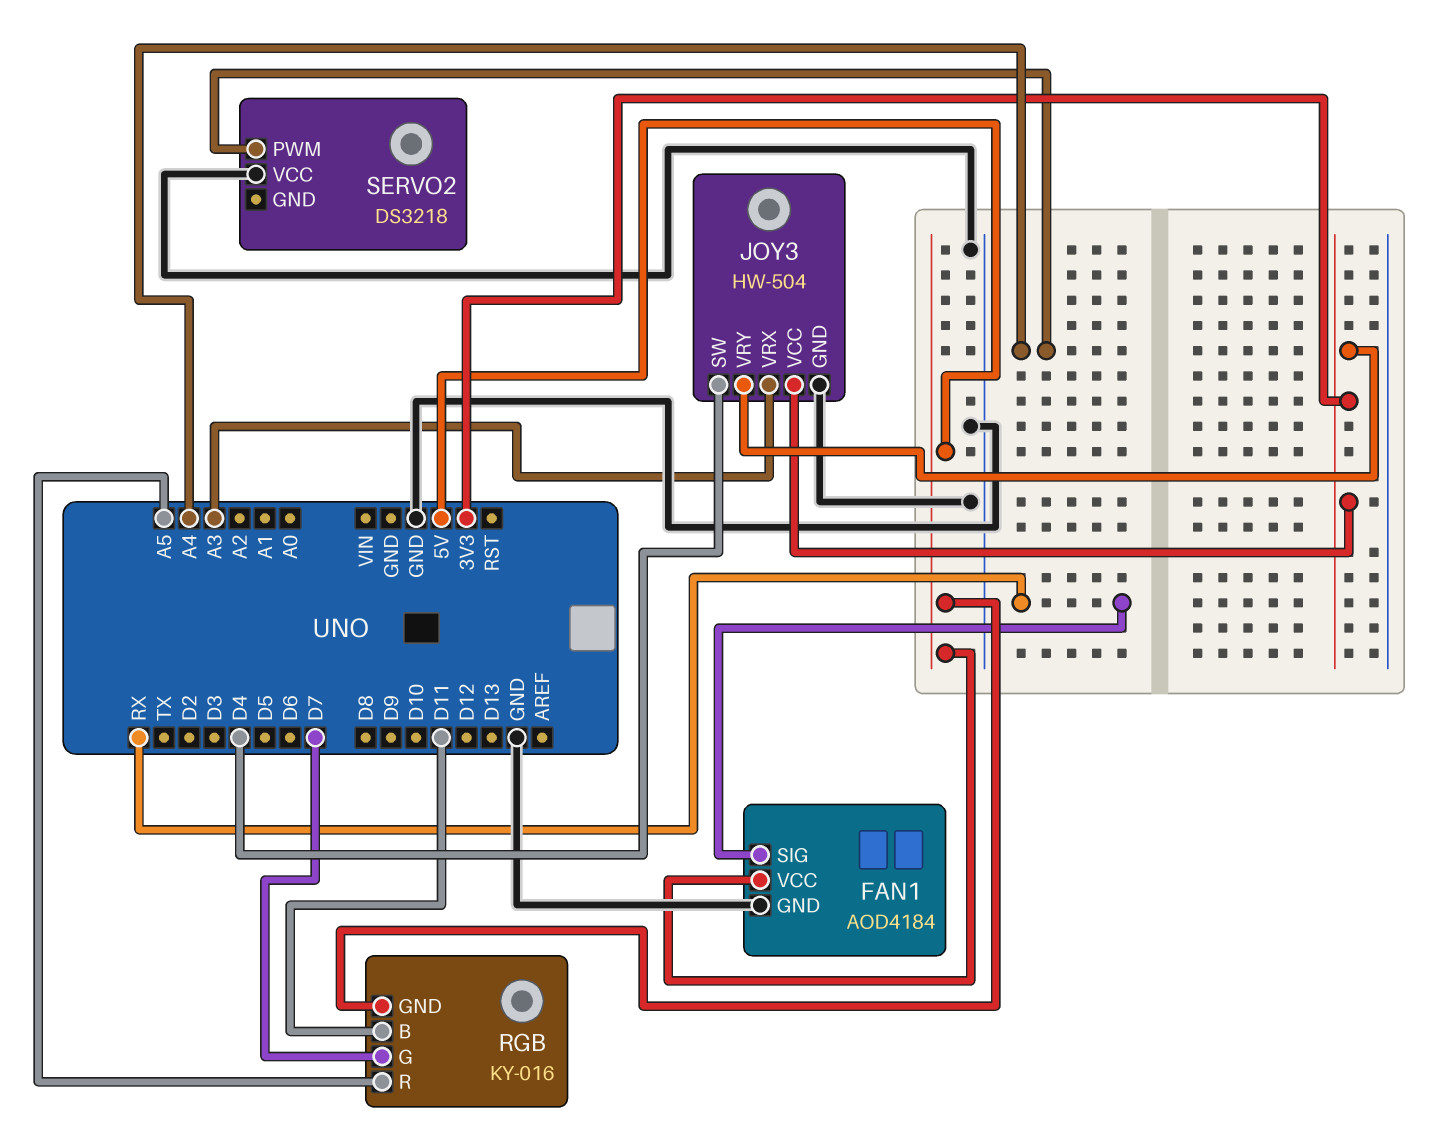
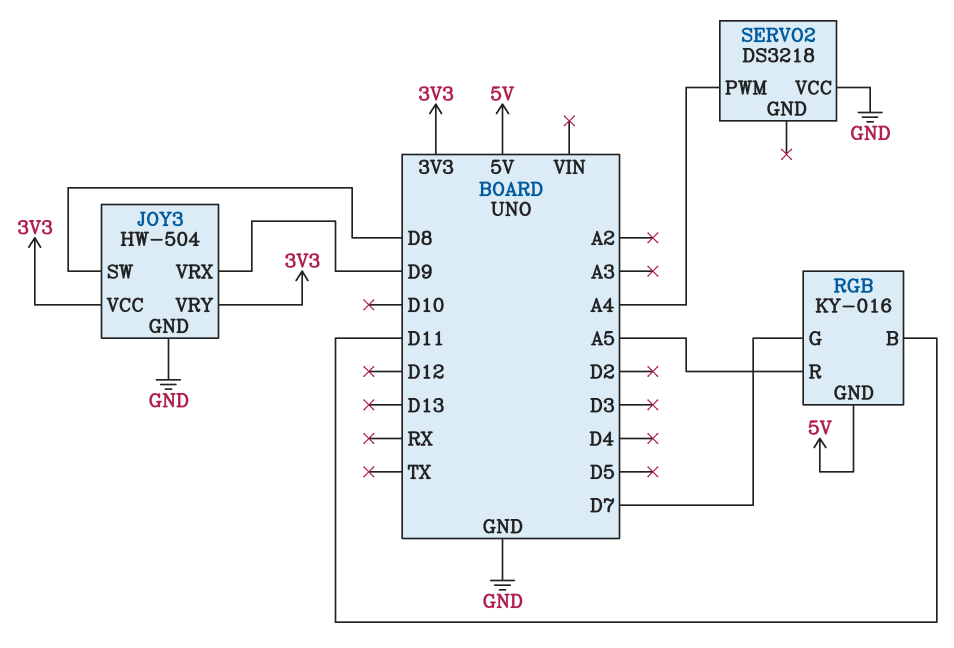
FAN1: AOD4184 -> none
FAN1 pin GND: GND -> none
FAN1 pin SIG: RX -> none
FAN1 pin VCC: 5V -> none
JOY3 pin SW: D4 -> D8
JOY3 pin VRX: A3 -> D9

